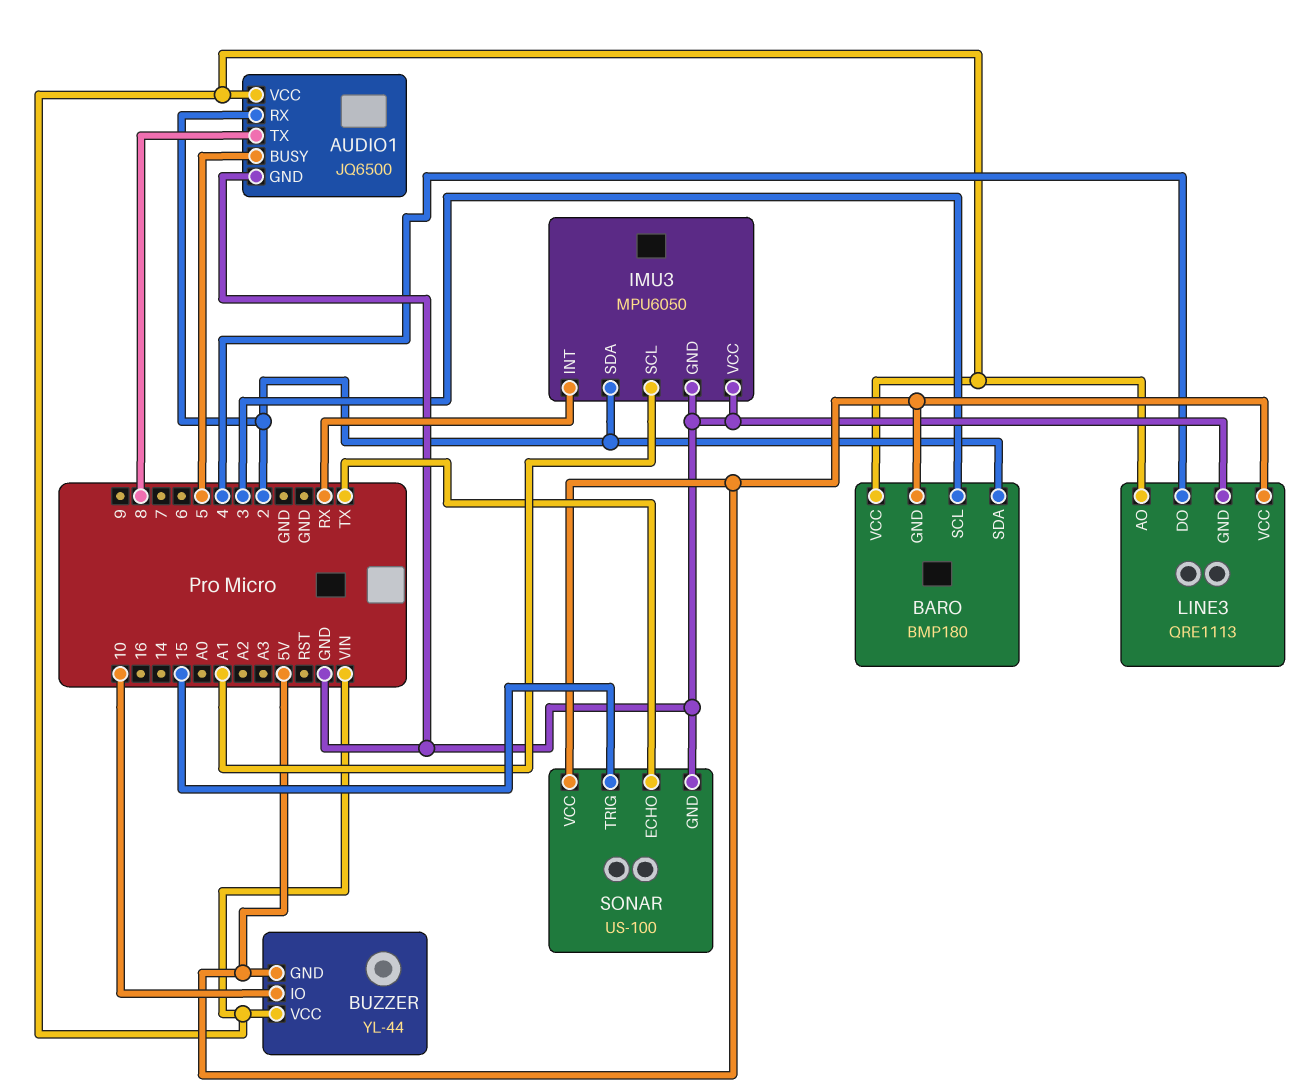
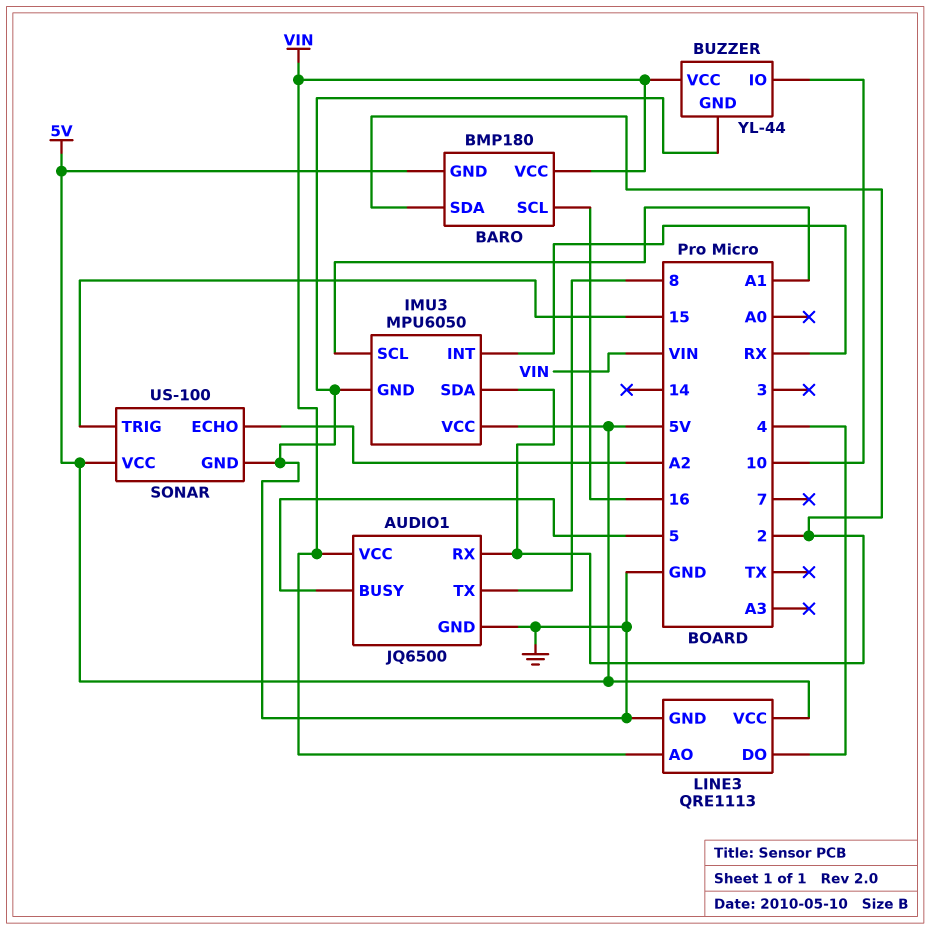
BARO pin SCL: 3 -> 16
BUZZER pin GND: 5V -> GND
IMU3 pin VCC: GND -> 5V
SONAR pin ECHO: TX -> A2

